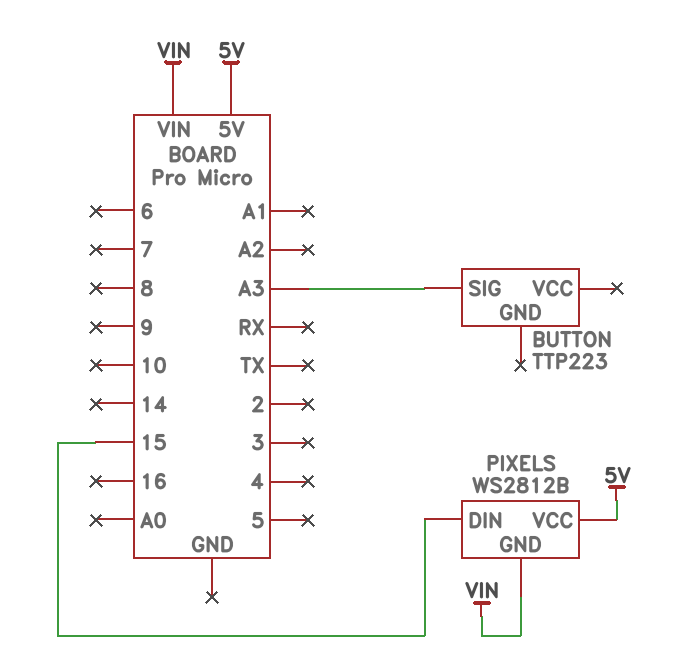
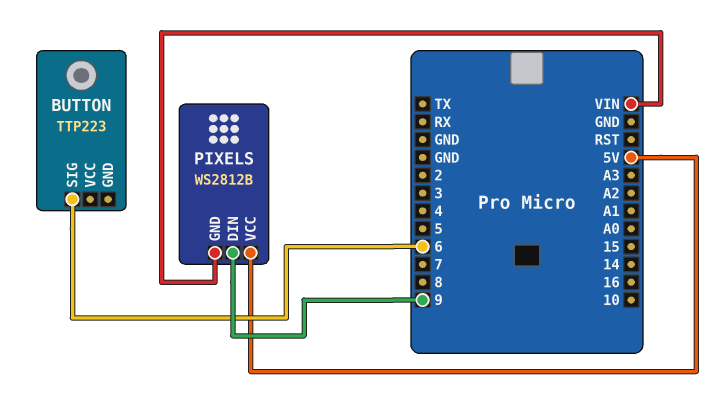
BUTTON pin SIG: A3 -> 6
PIXELS pin DIN: 15 -> 9

